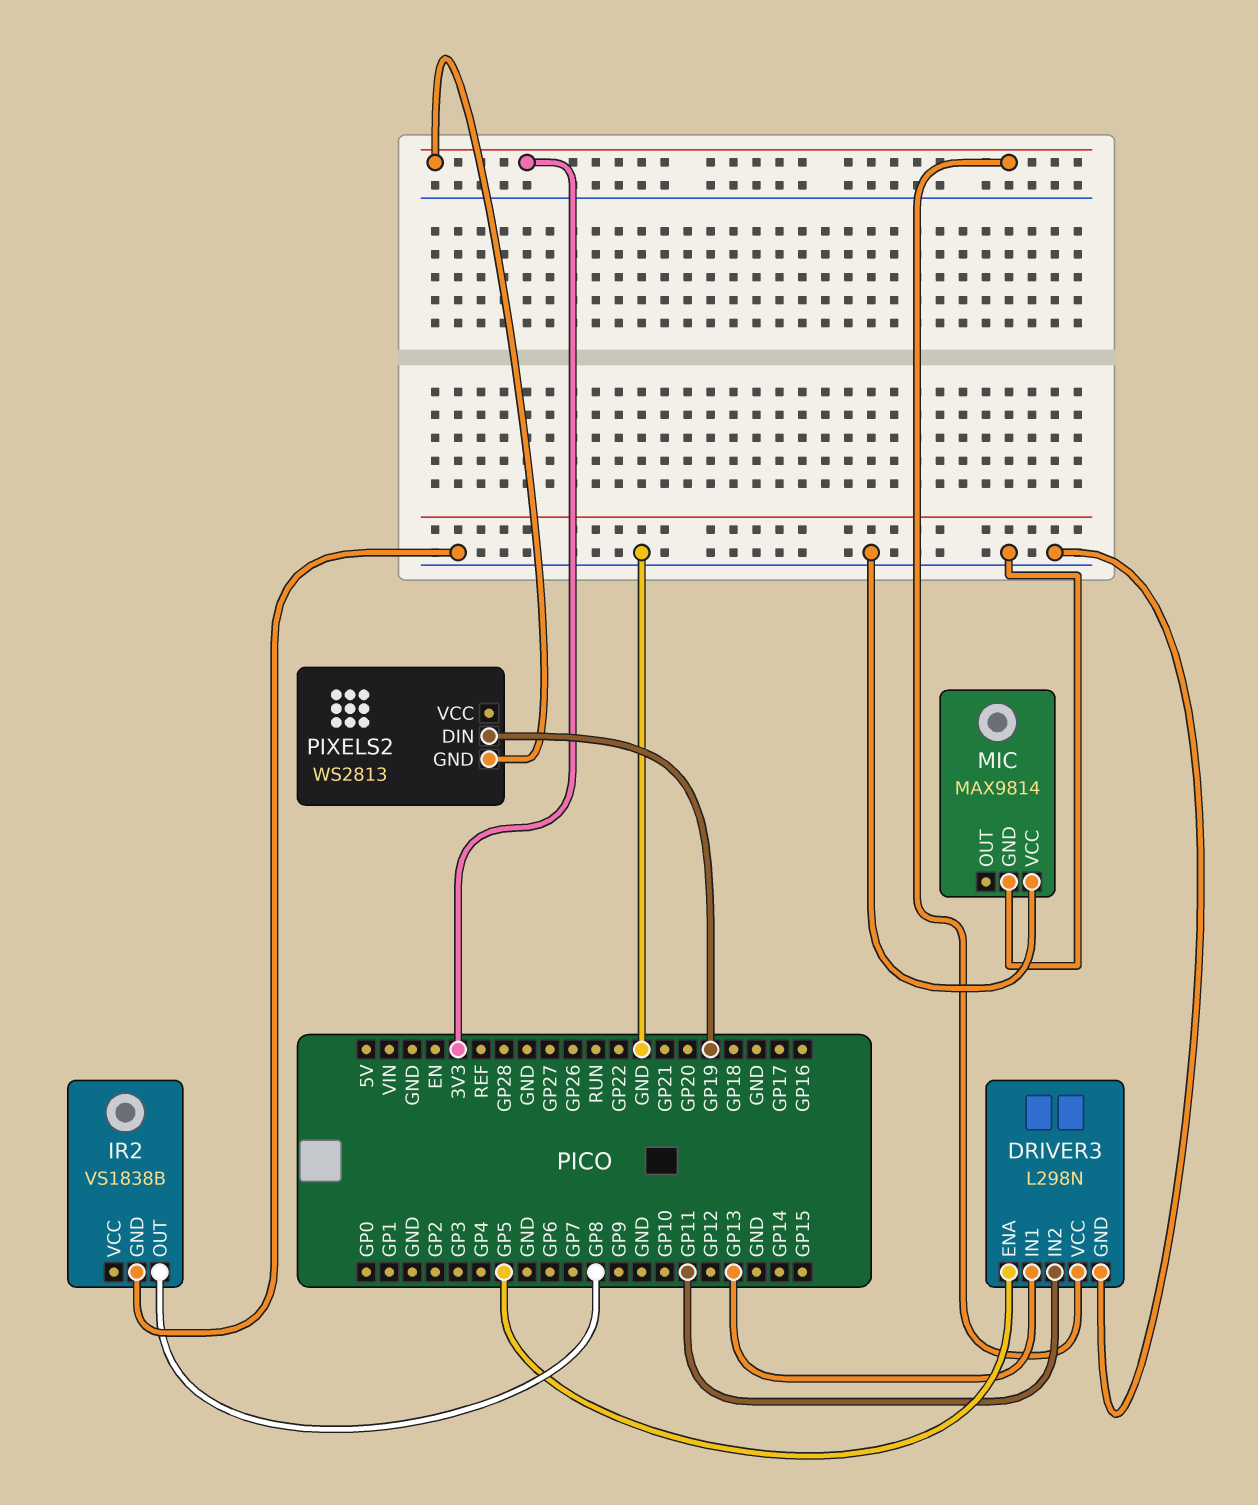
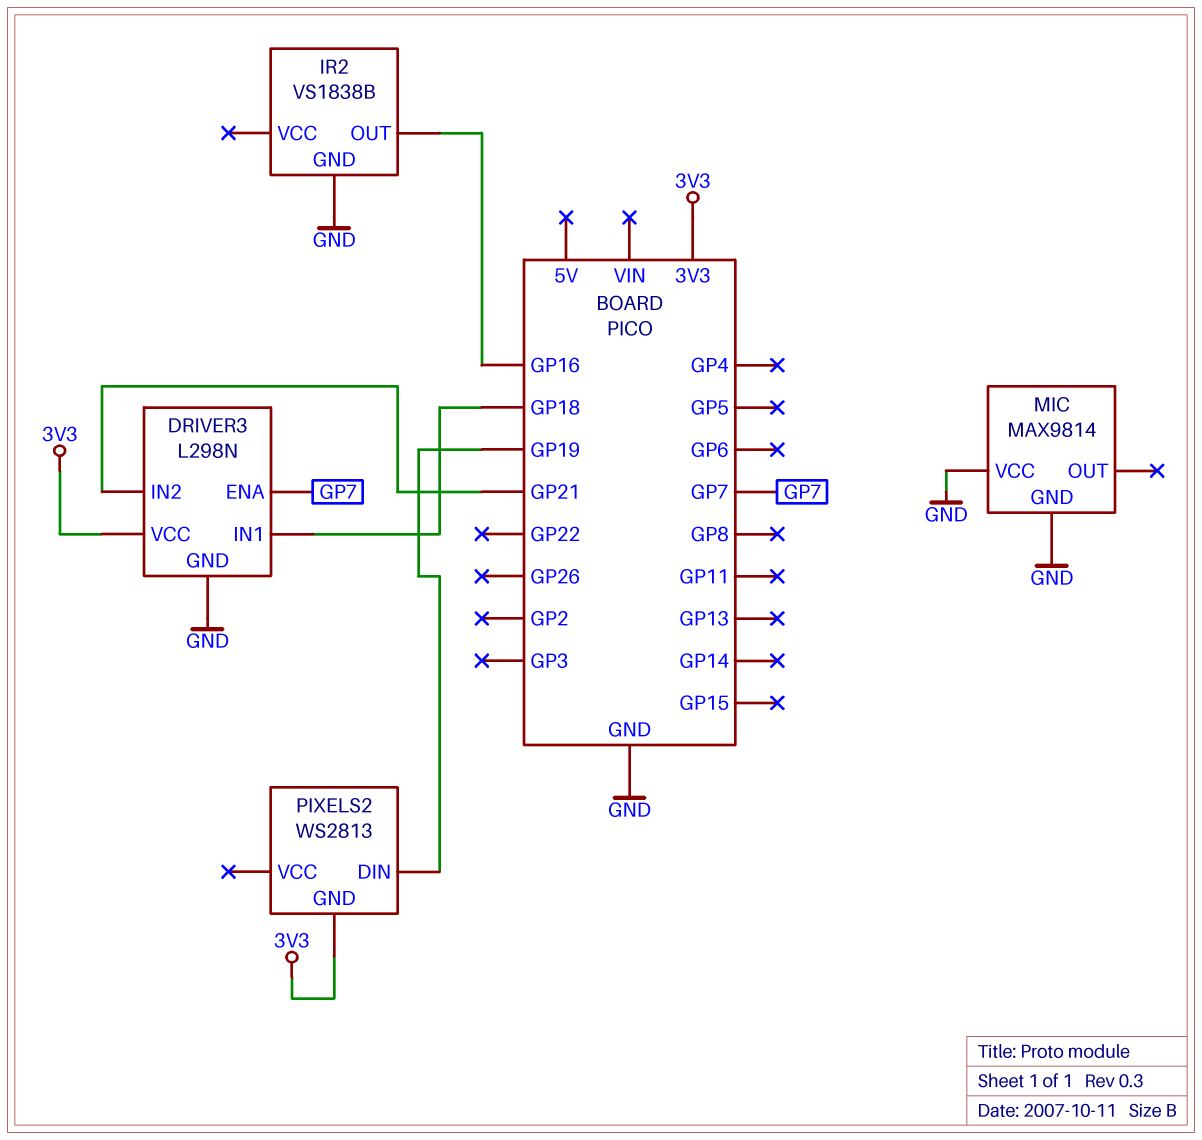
DRIVER3 pin ENA: GP5 -> GP7
DRIVER3 pin IN1: GP13 -> GP18
DRIVER3 pin IN2: GP11 -> GP21
IR2 pin OUT: GP8 -> GP16

